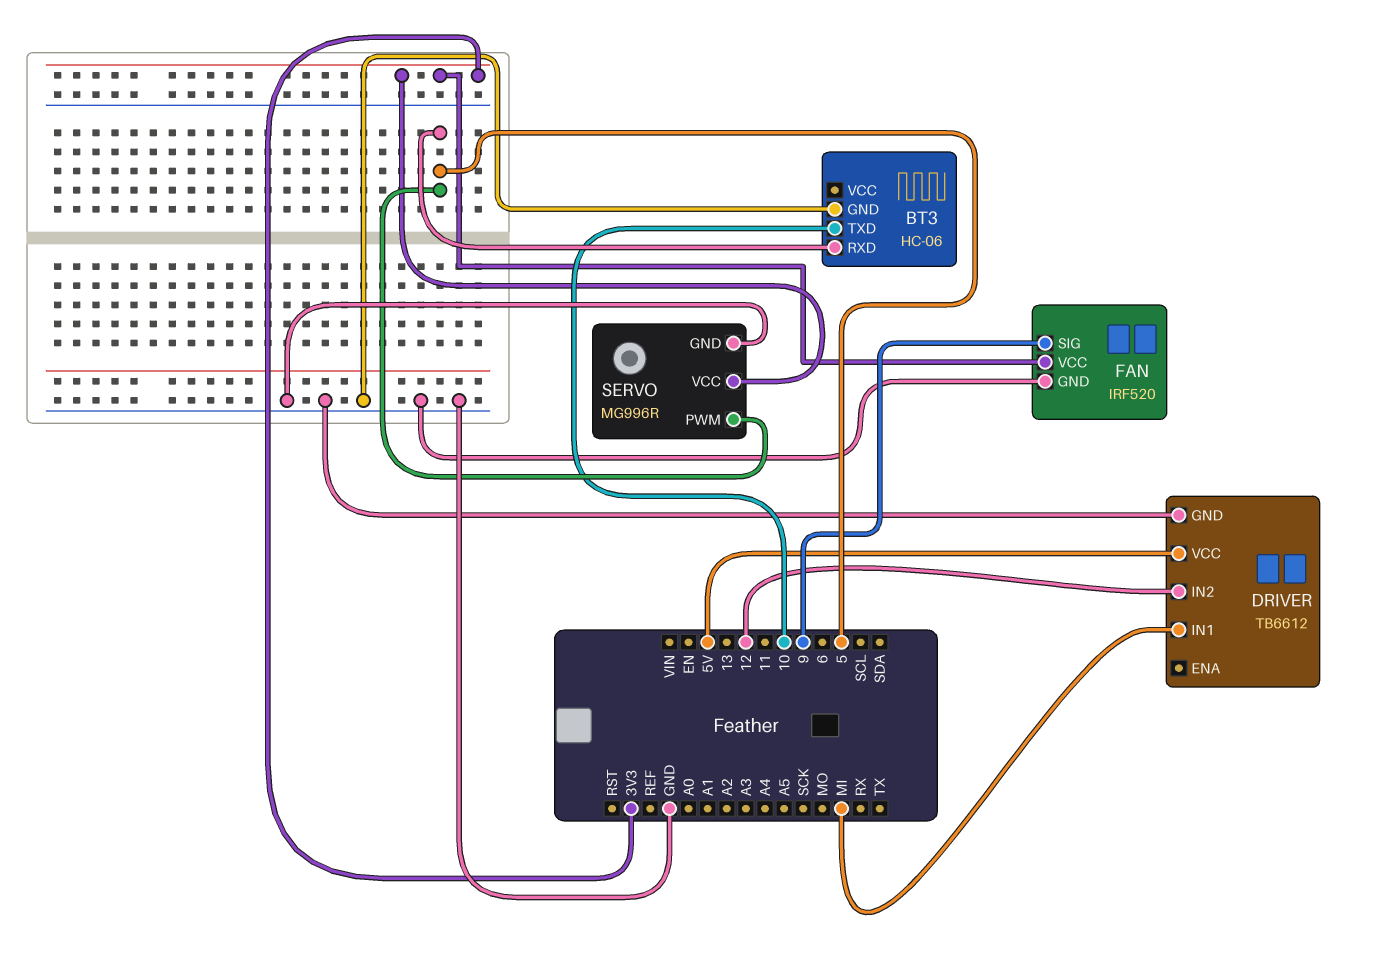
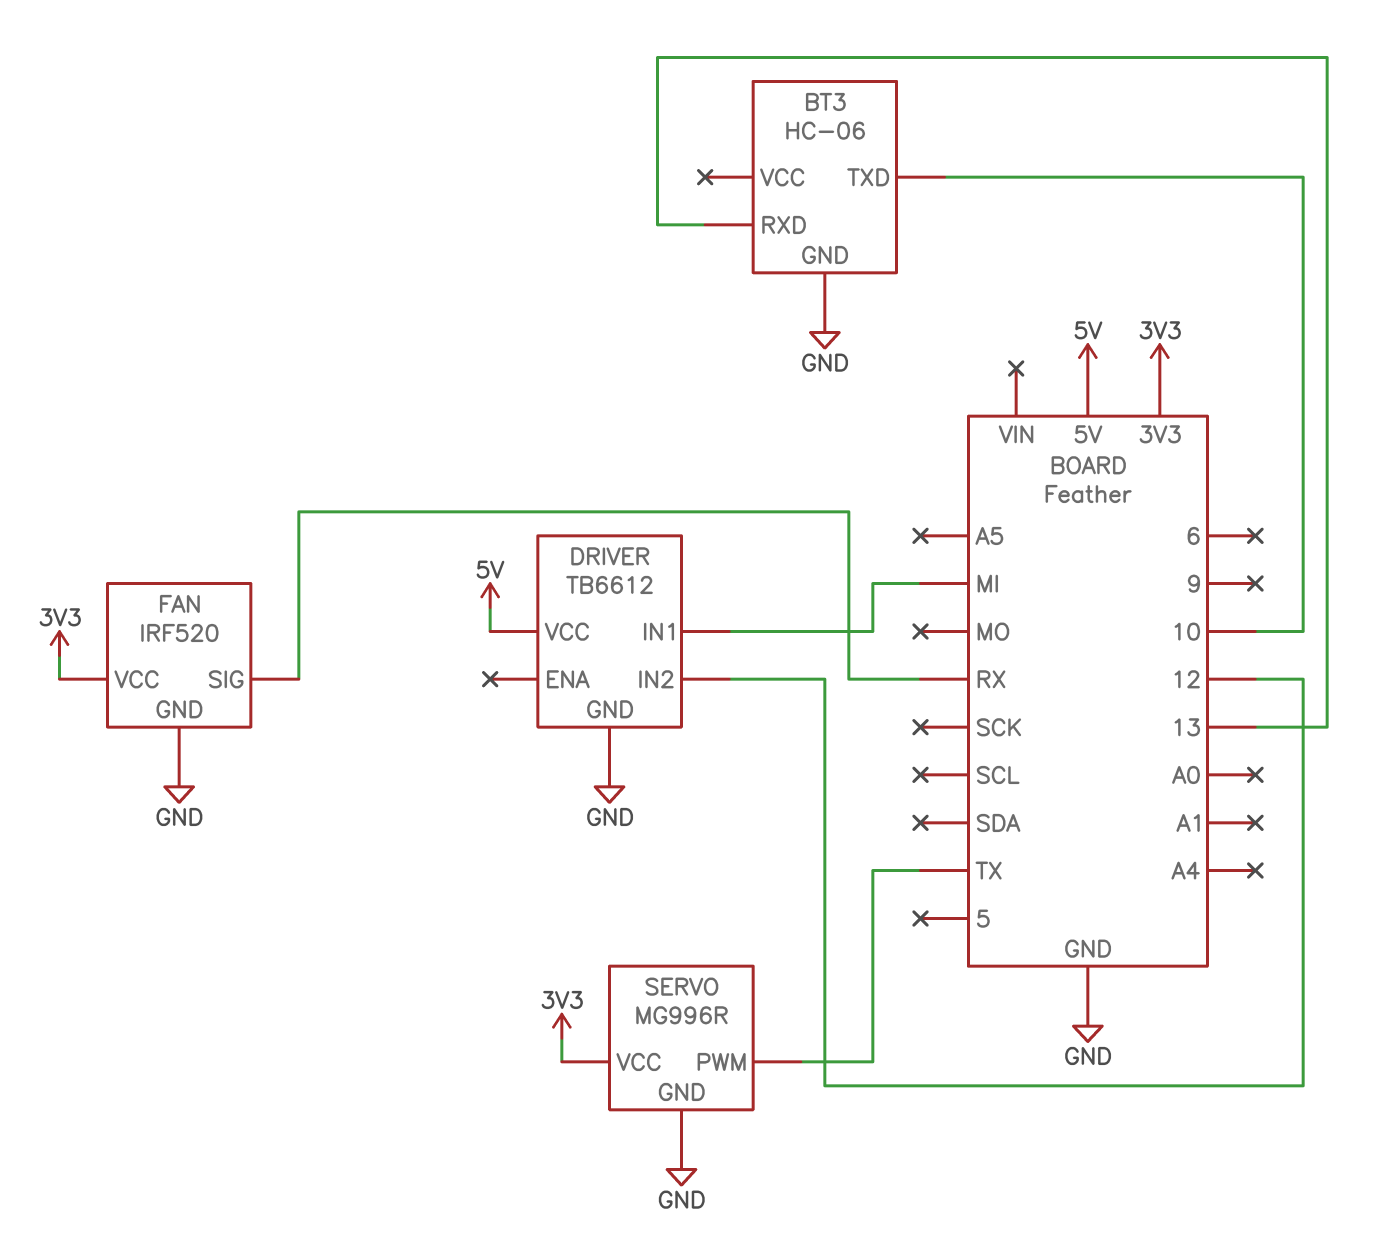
BT3 pin RXD: 5 -> 13
FAN pin SIG: 9 -> RX
SERVO pin PWM: 5 -> TX

